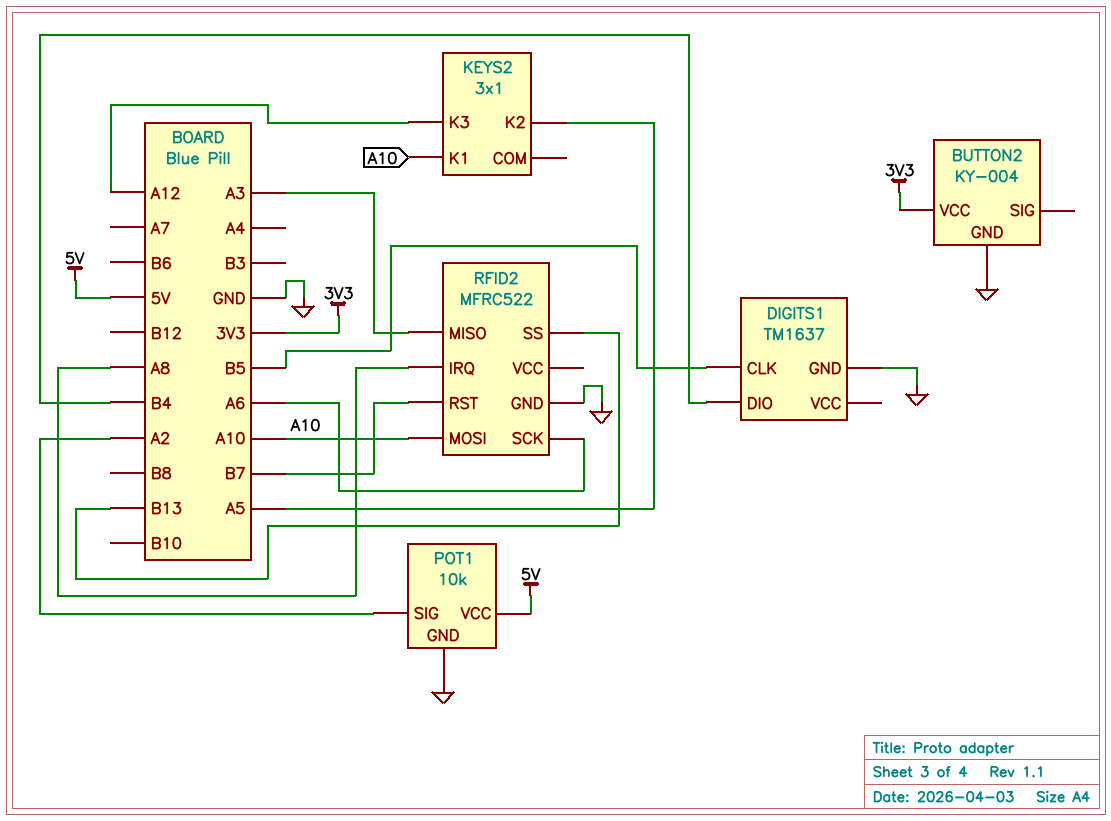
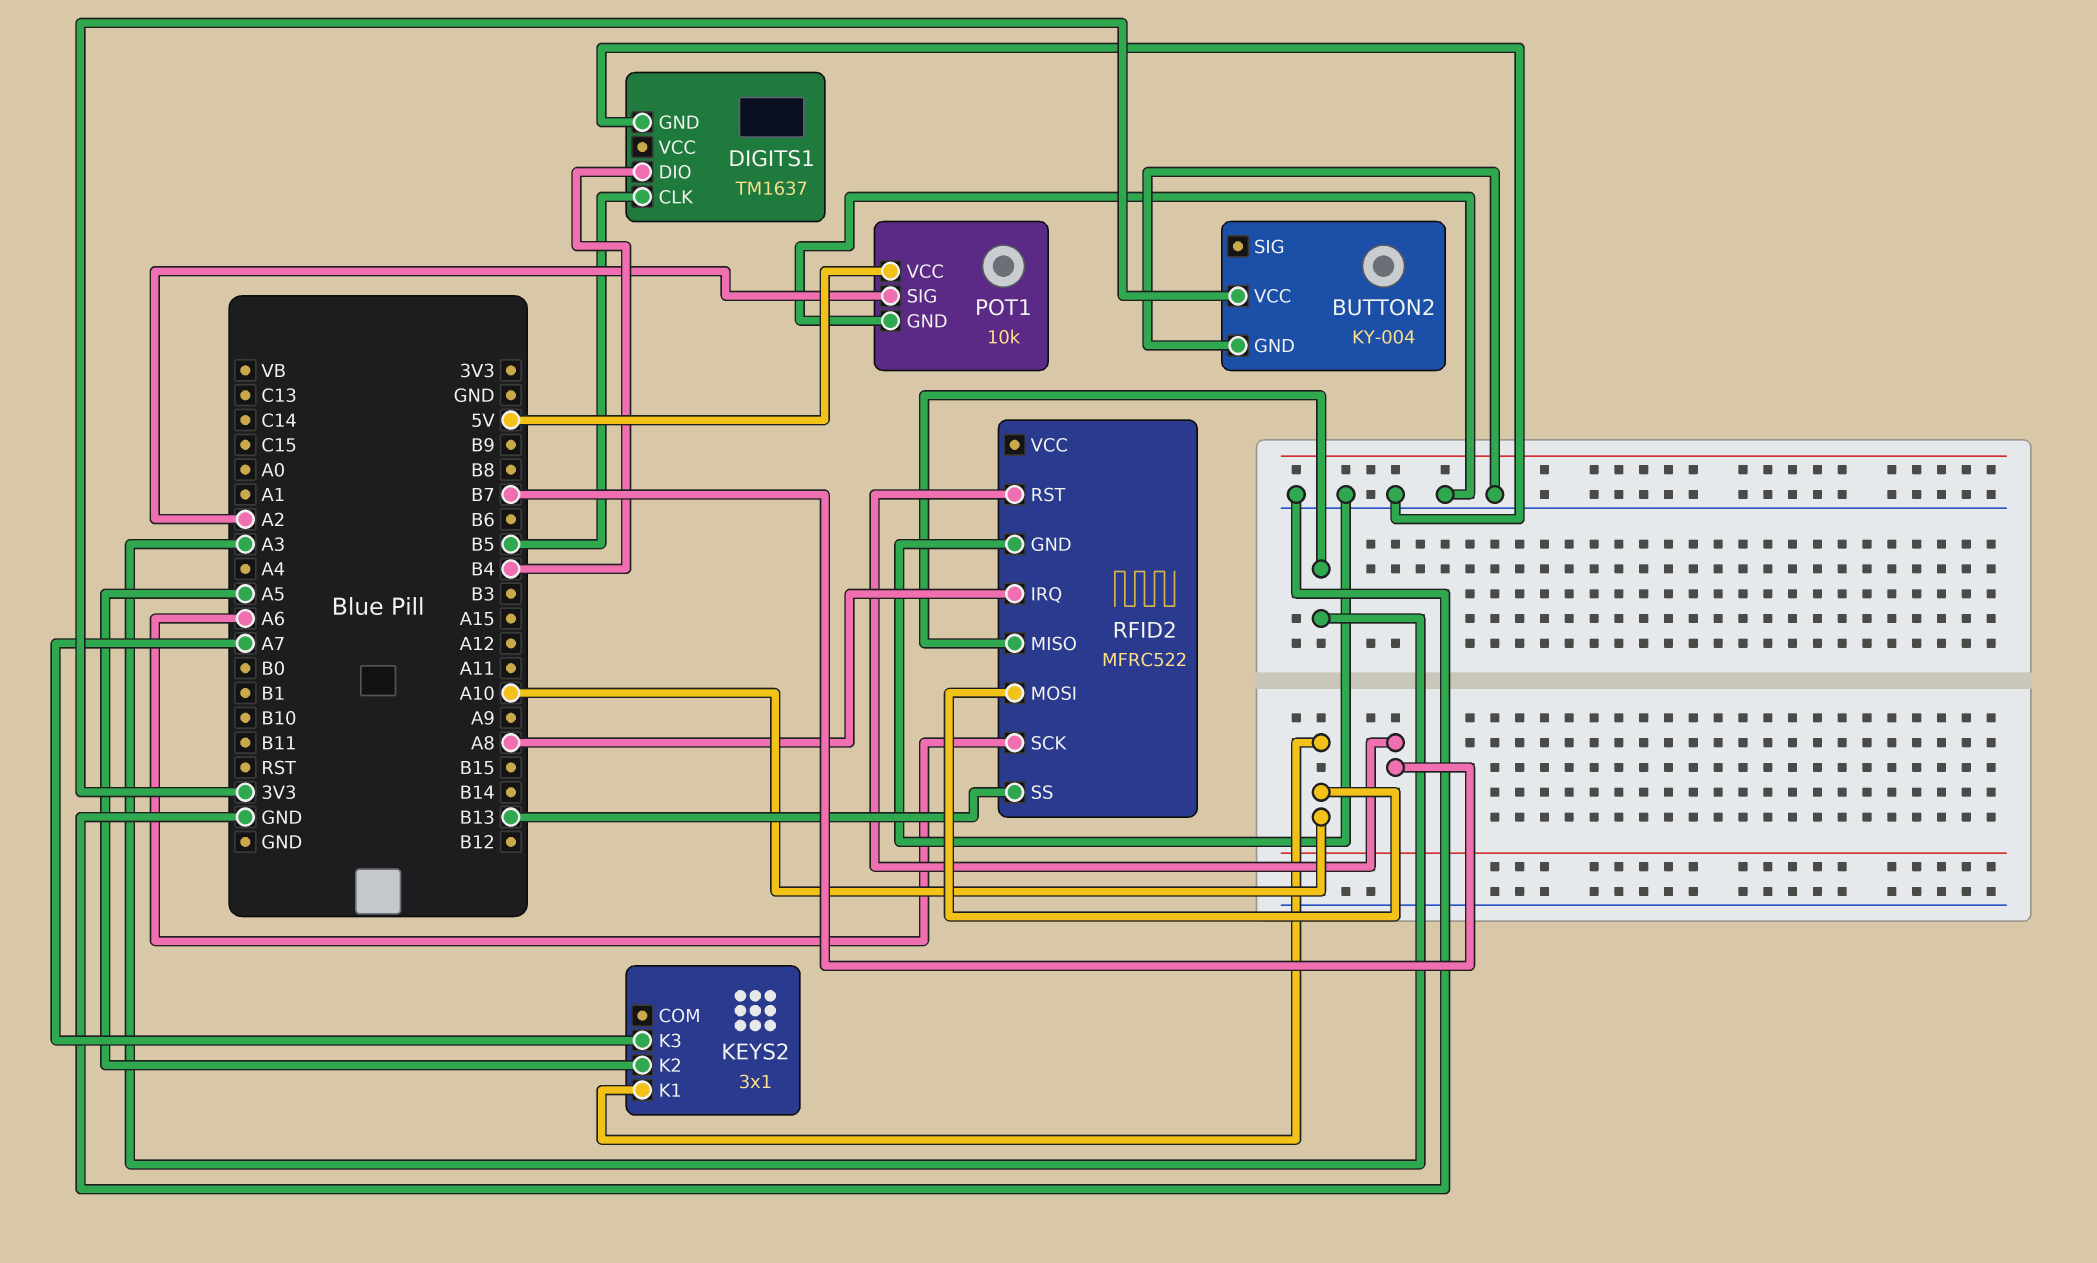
KEYS2 pin K3: A12 -> A7

